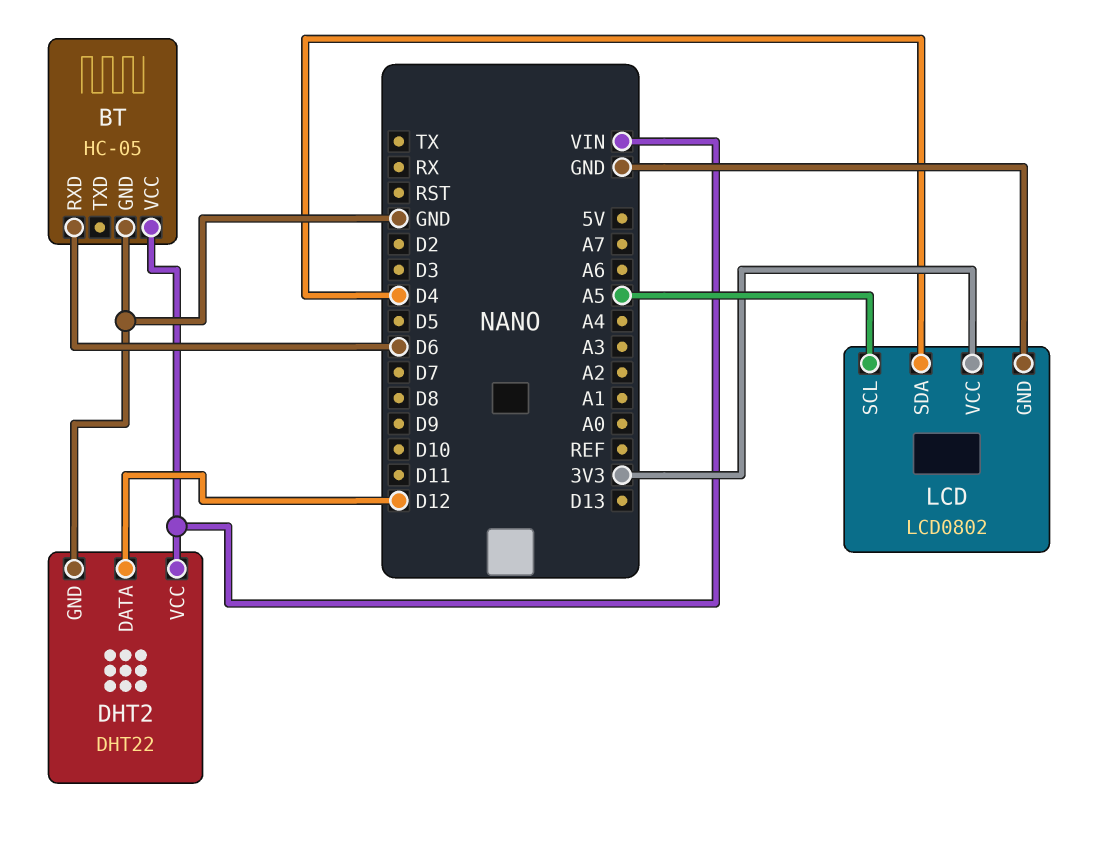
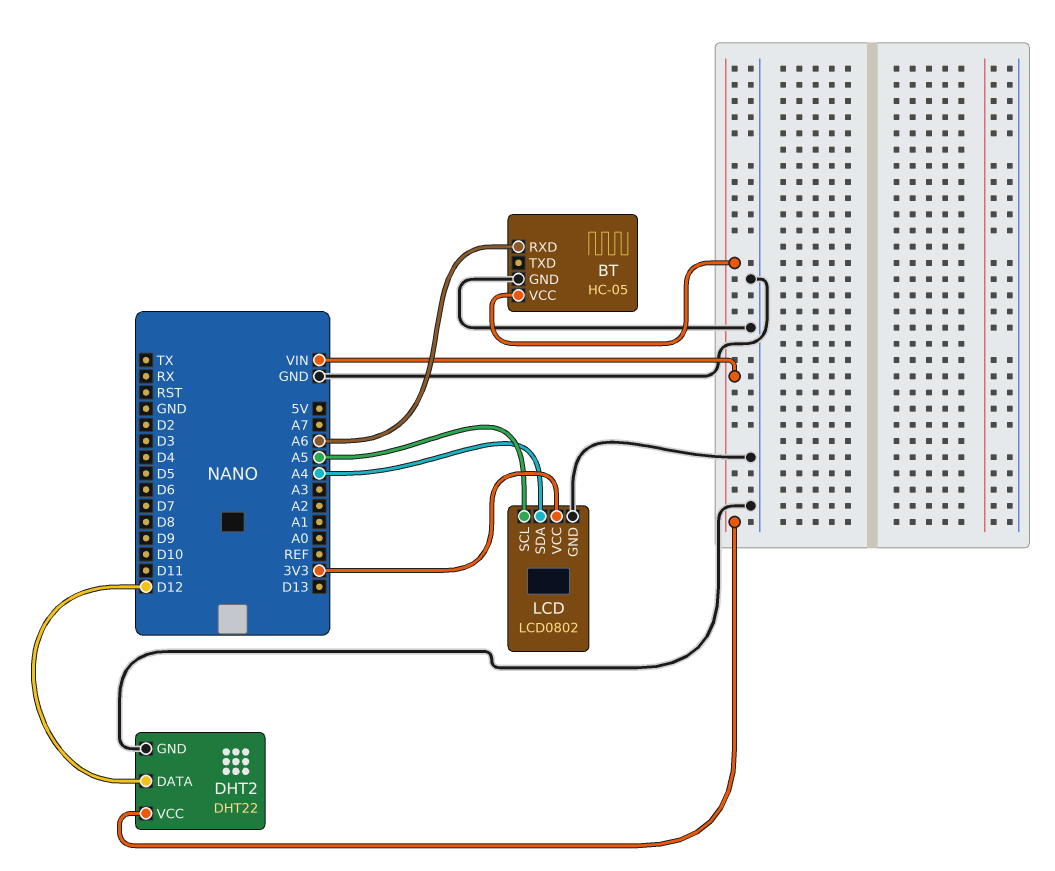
BT pin RXD: D6 -> A6
LCD pin SDA: D4 -> A4

